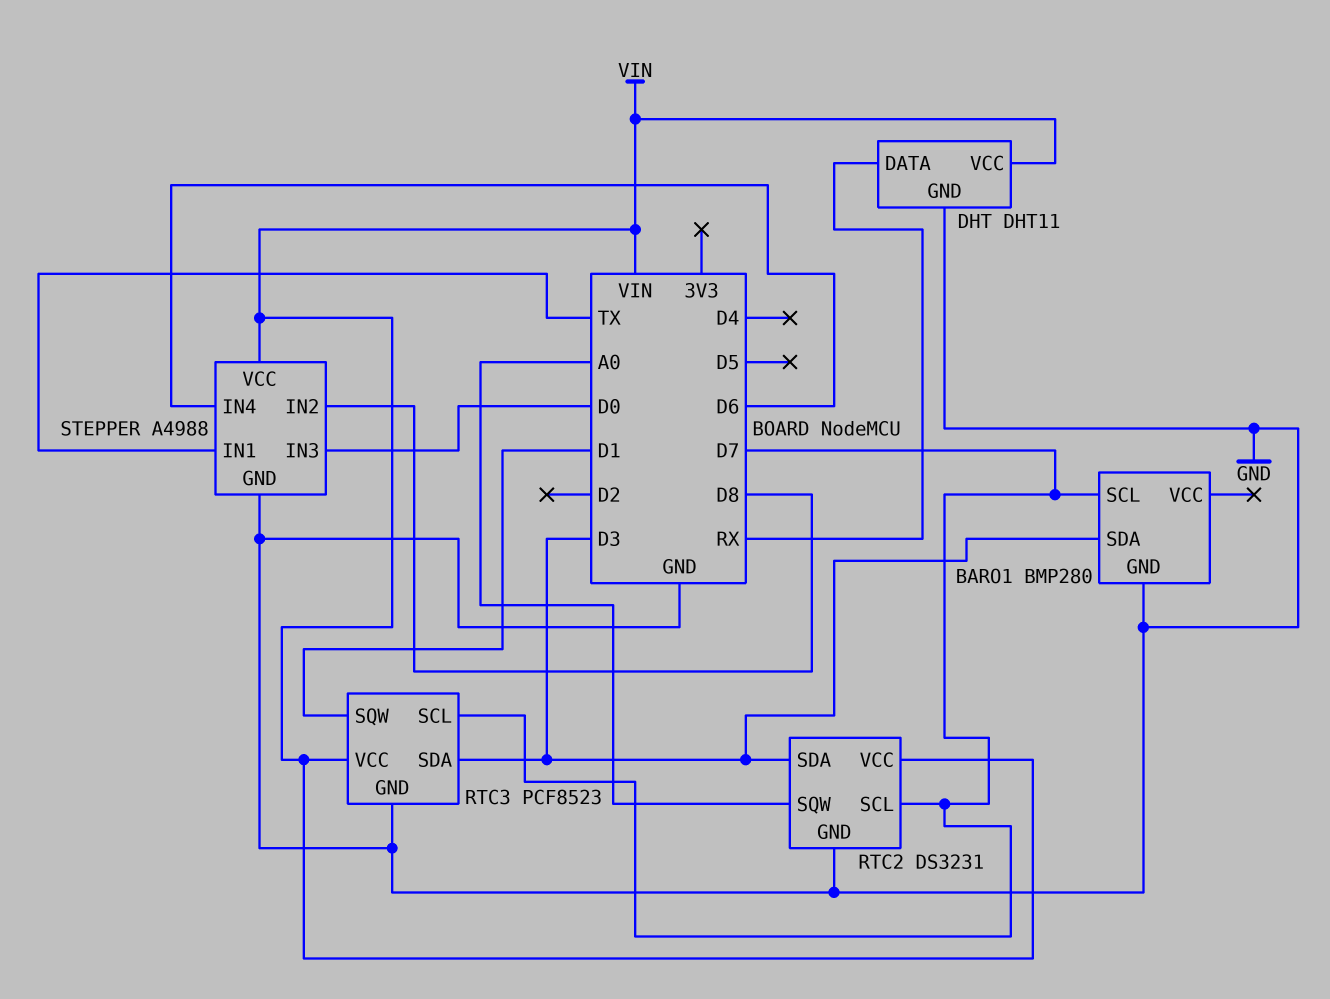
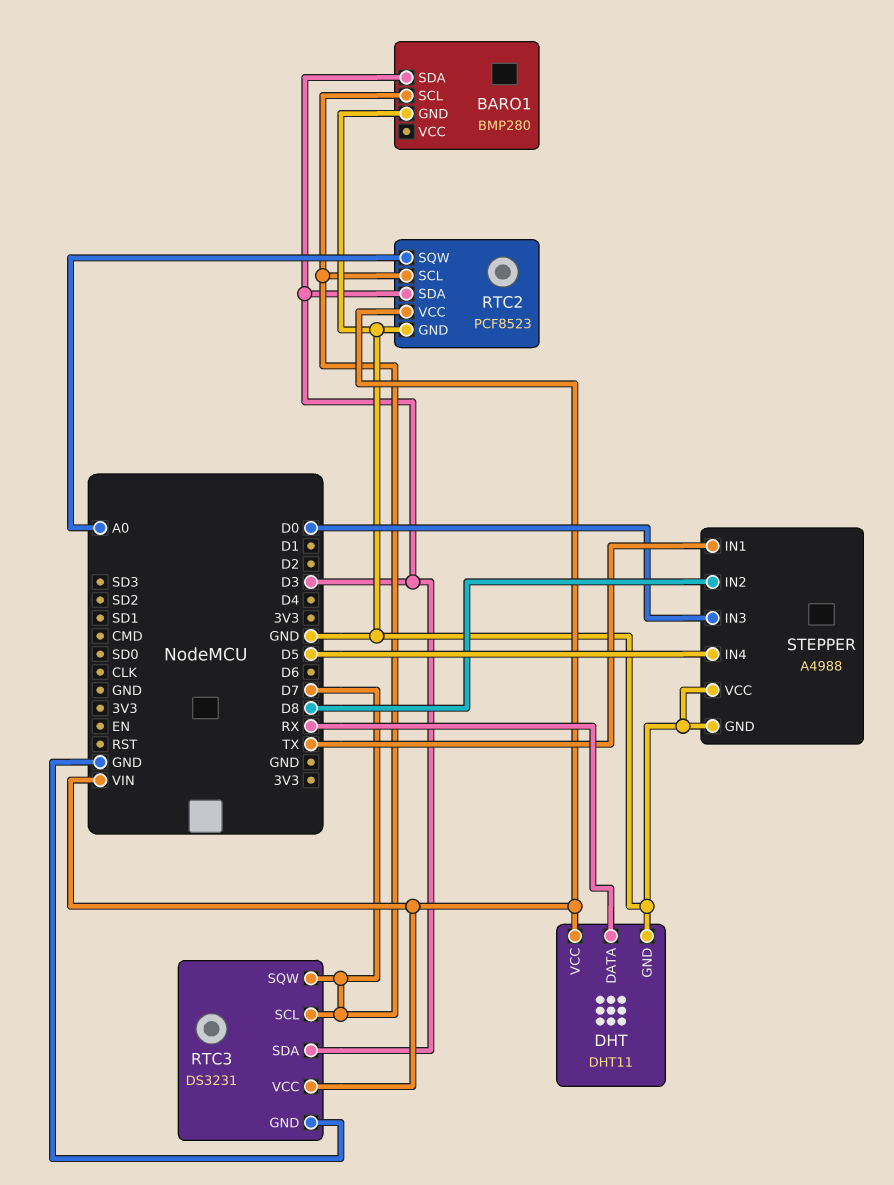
RTC2: DS3231 -> PCF8523
RTC3: PCF8523 -> DS3231
RTC3 pin SQW: D1 -> D7
STEPPER pin IN4: D6 -> D5
STEPPER pin VCC: VIN -> GND

